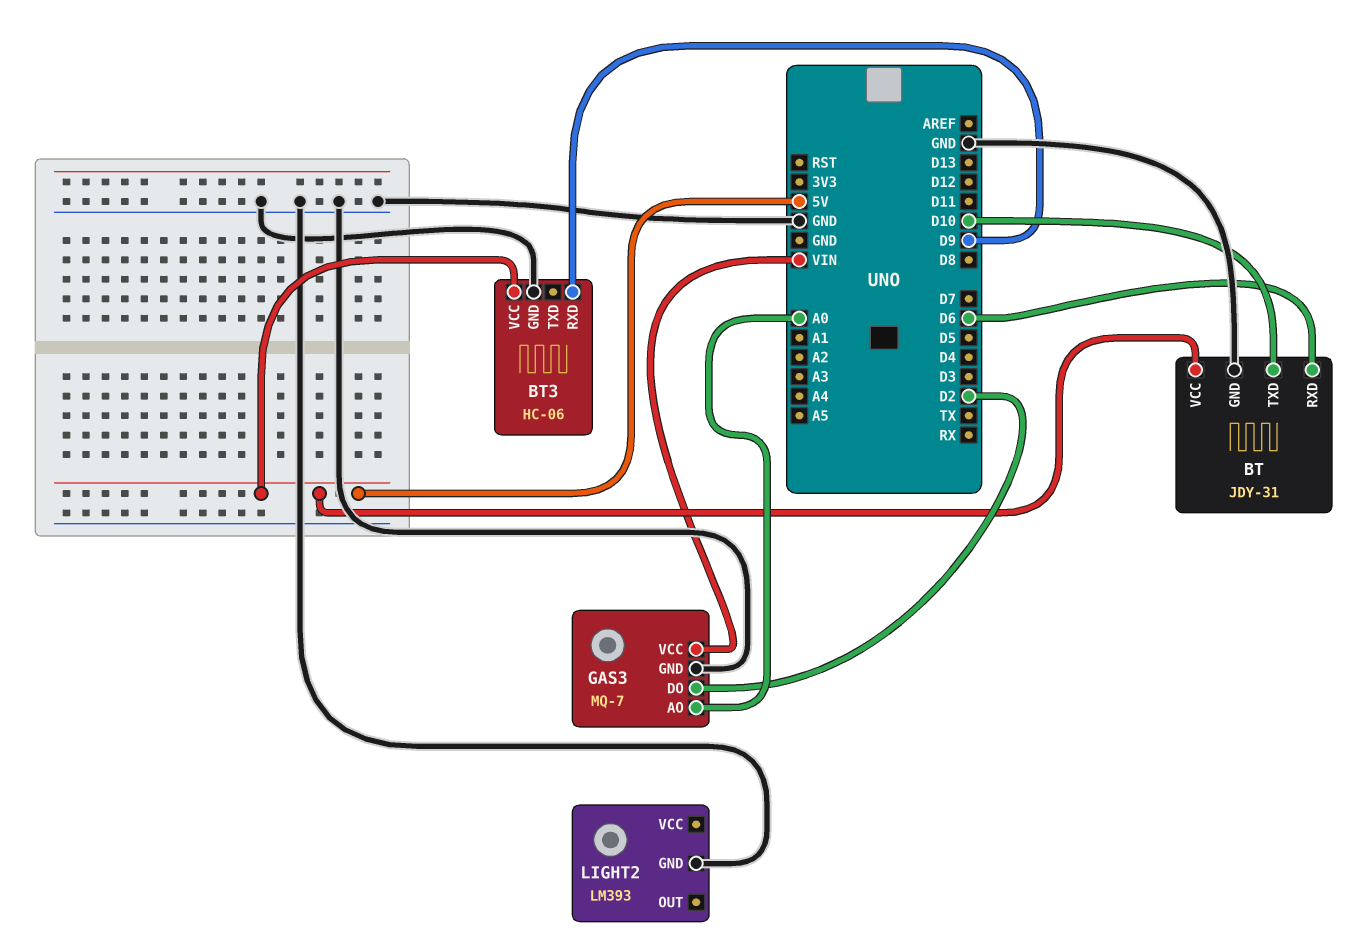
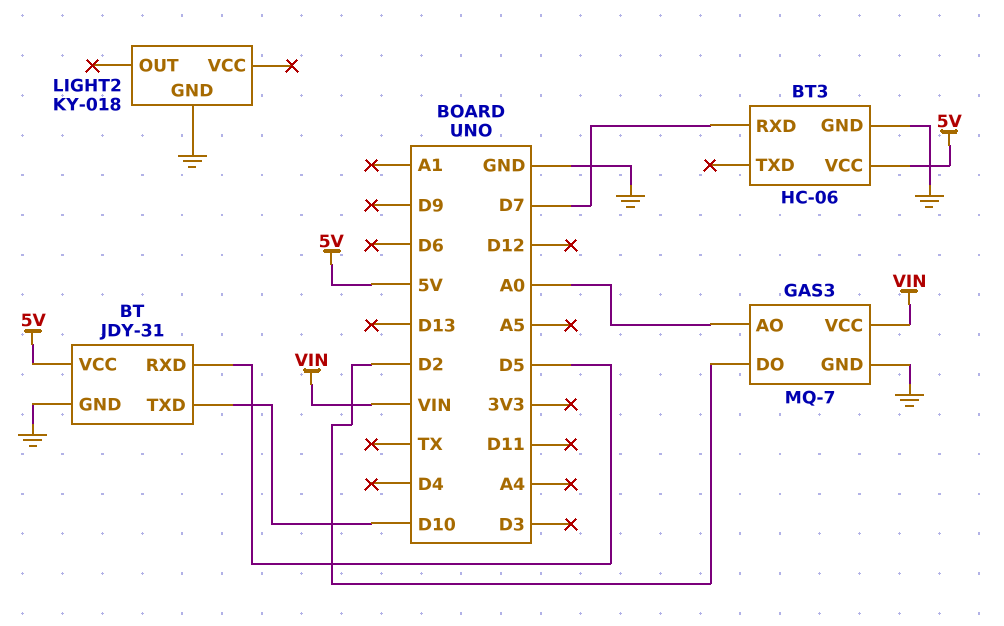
BT pin RXD: D6 -> D5
BT3 pin RXD: D9 -> D7
LIGHT2: LM393 -> KY-018

